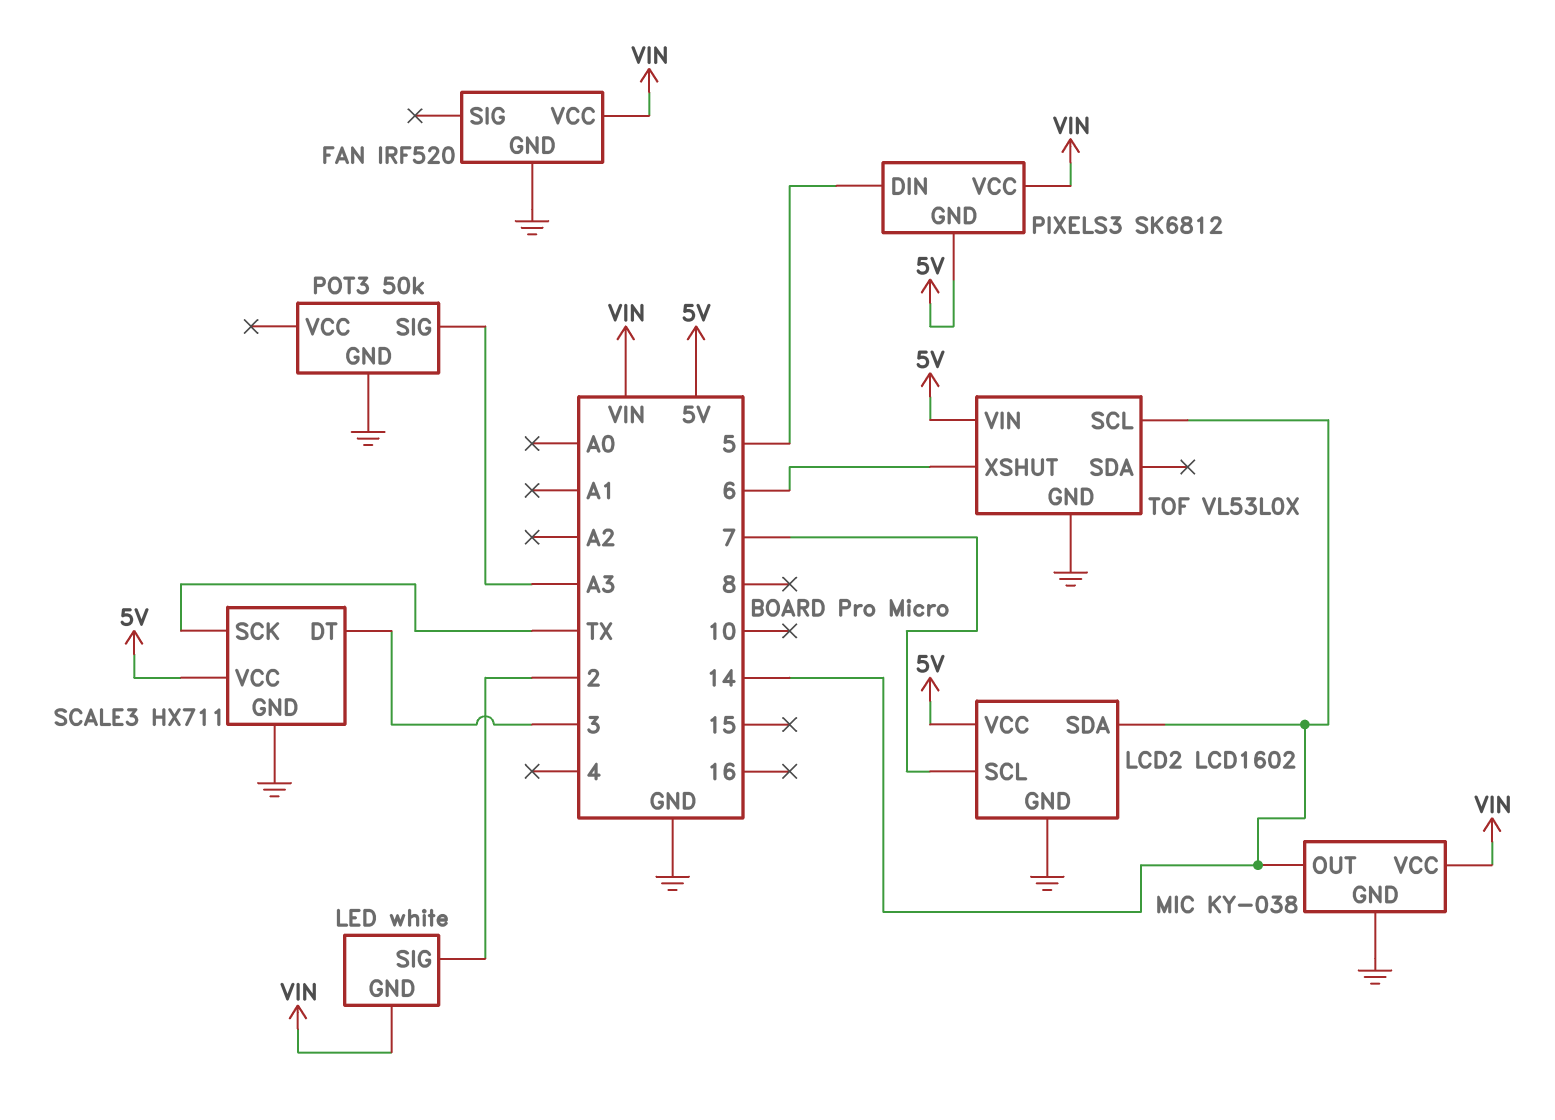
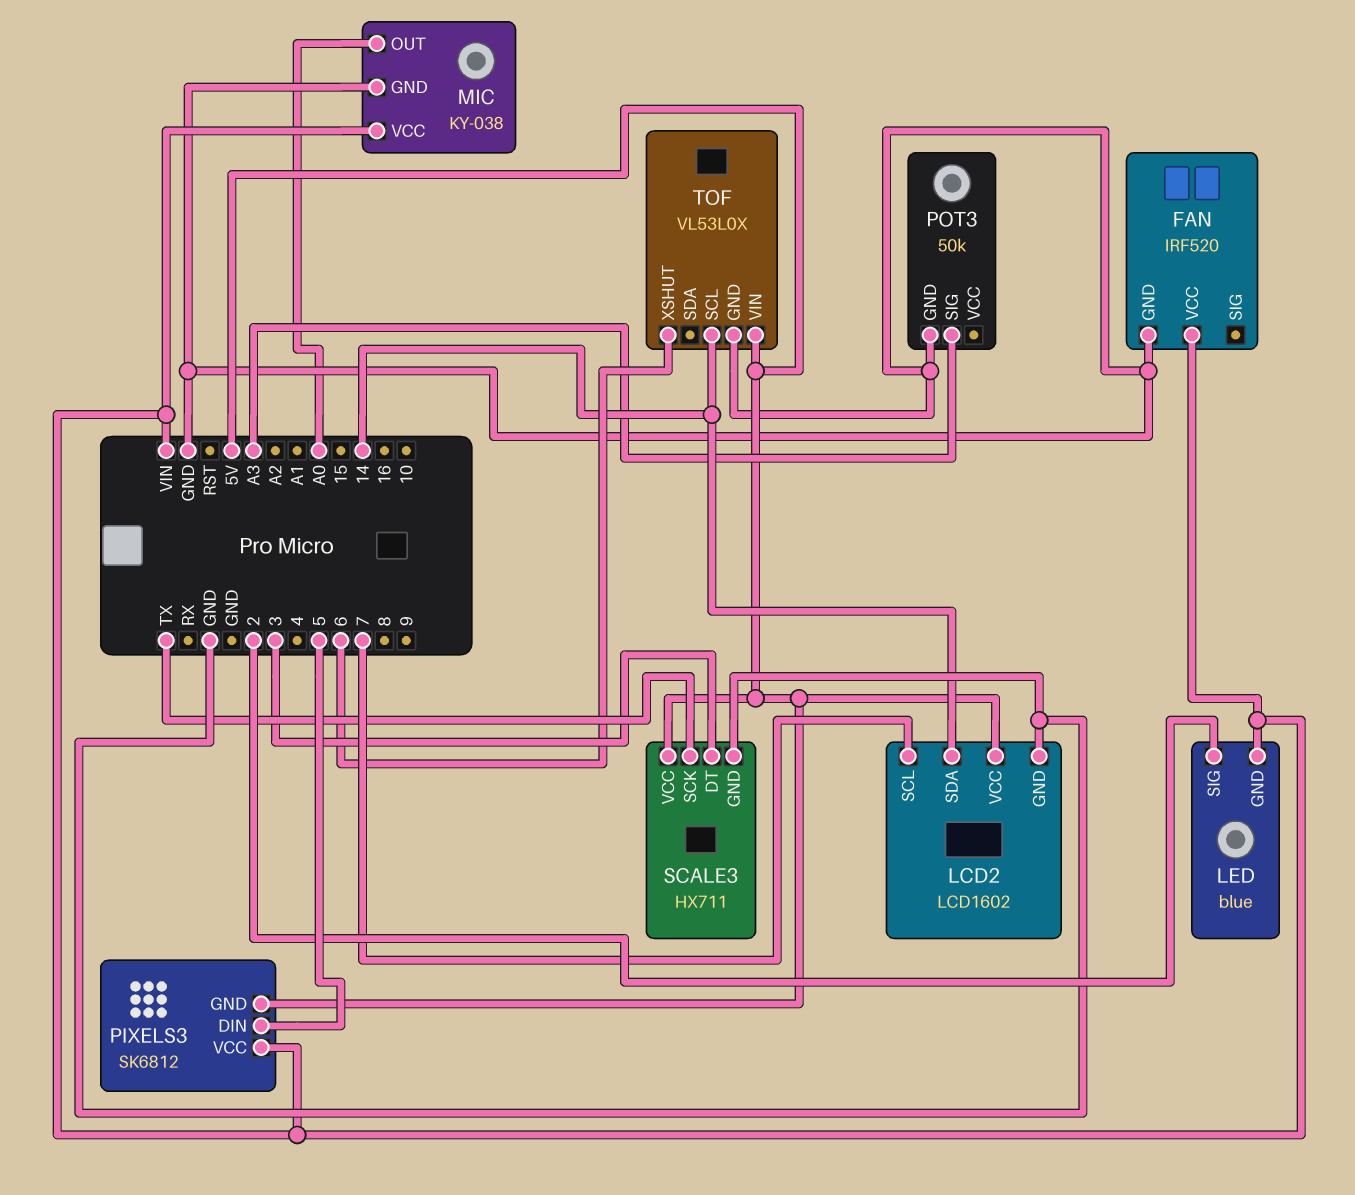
LED: white -> blue
MIC pin OUT: 14 -> A0

